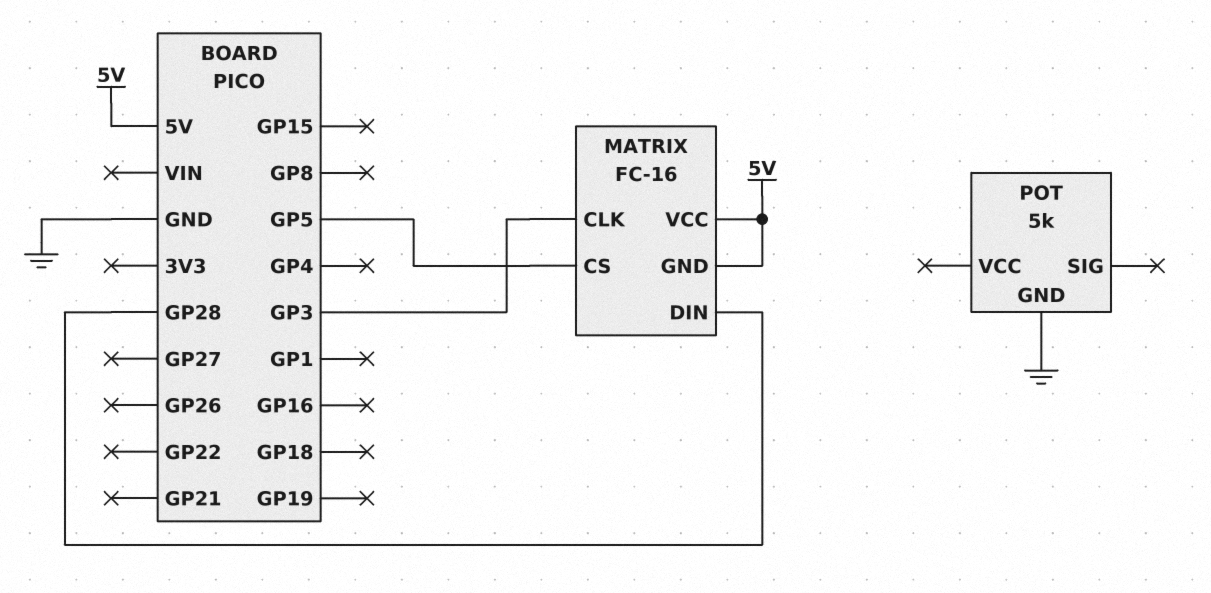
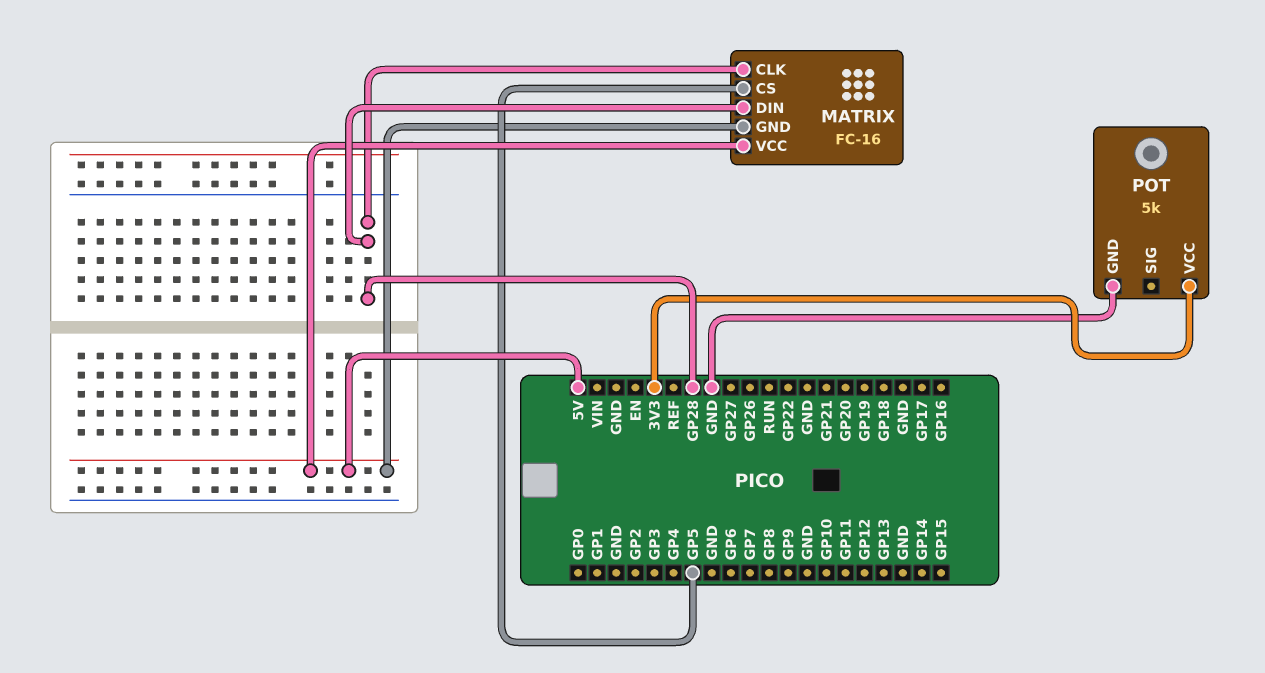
MATRIX pin CLK: GP3 -> GP28
POT pin VCC: none -> 3V3

